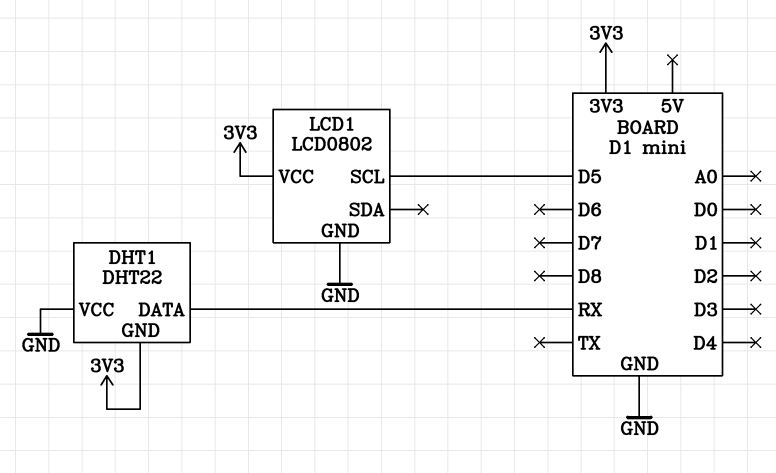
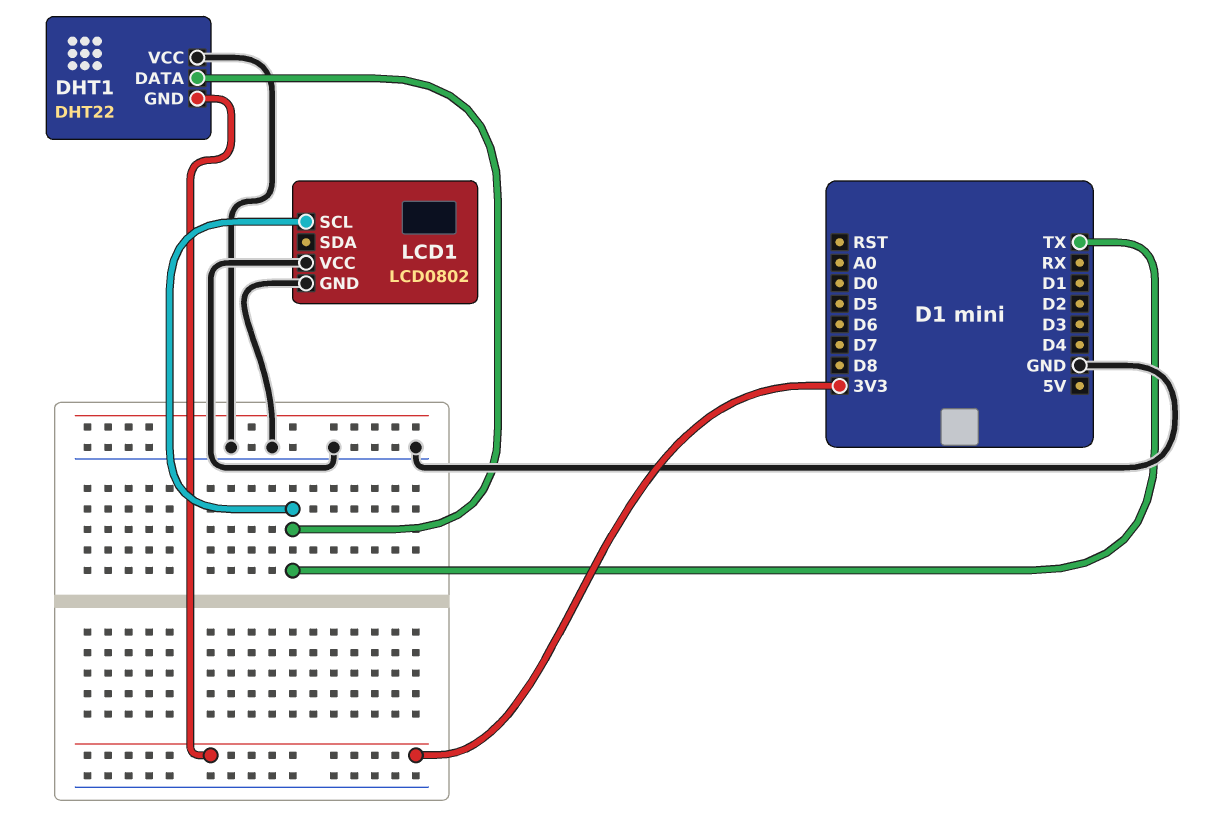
DHT1 pin DATA: RX -> TX
LCD1 pin SCL: D5 -> TX
LCD1 pin VCC: 3V3 -> GND

